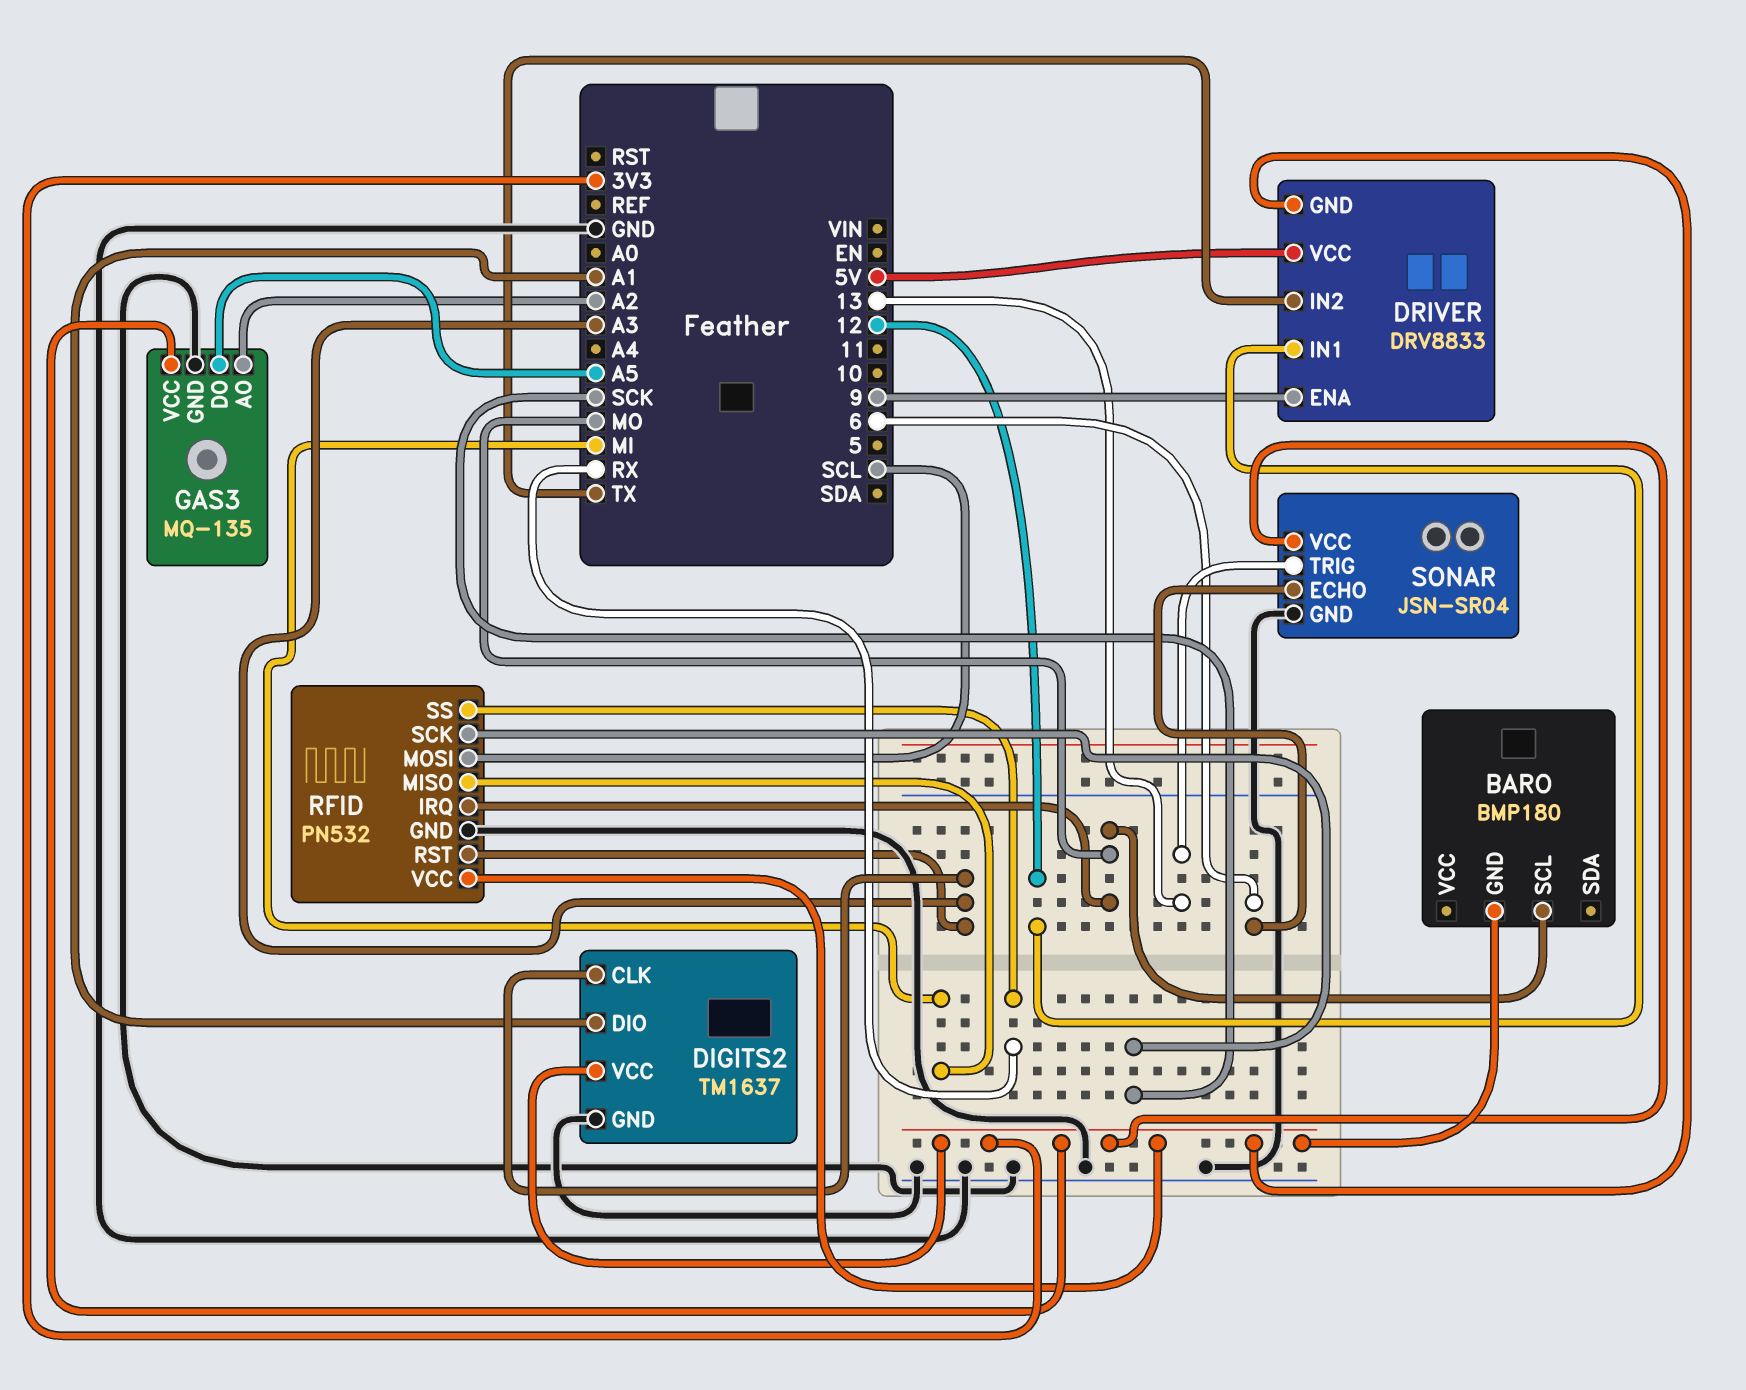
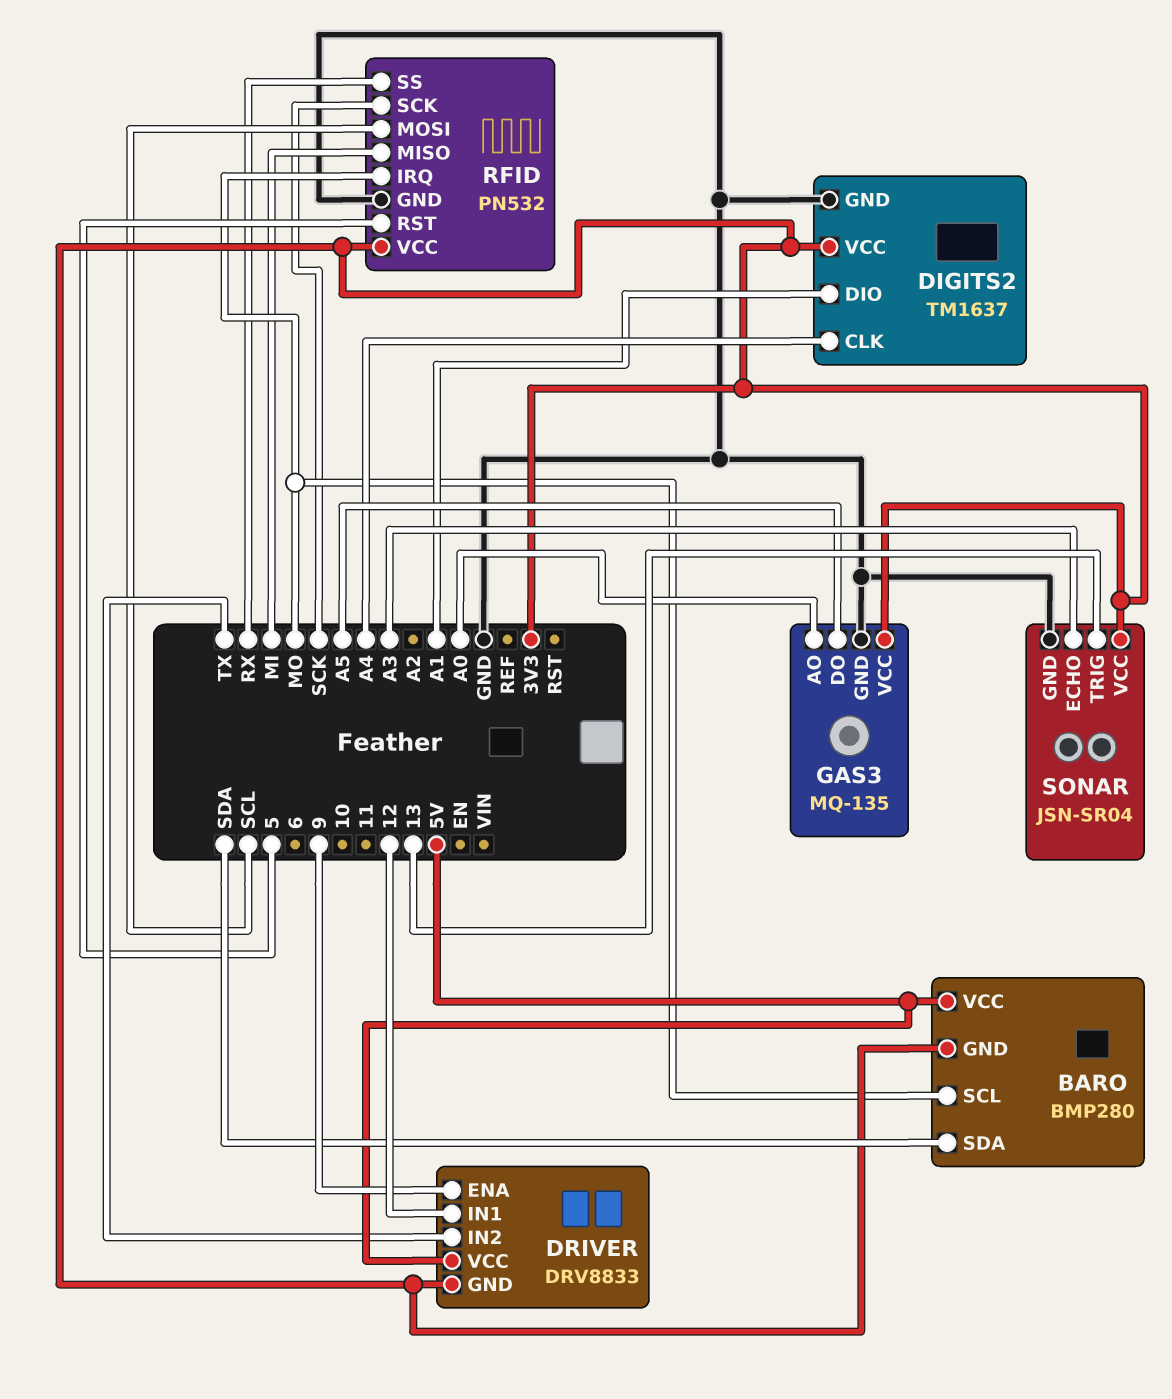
BARO: BMP180 -> BMP280
BARO pin SDA: none -> SDA
BARO pin VCC: none -> 5V
DIGITS2 pin CLK: A3 -> A4
GAS3 pin AO: A2 -> A0
RFID pin RST: A3 -> 5
SONAR pin ECHO: 6 -> A3

